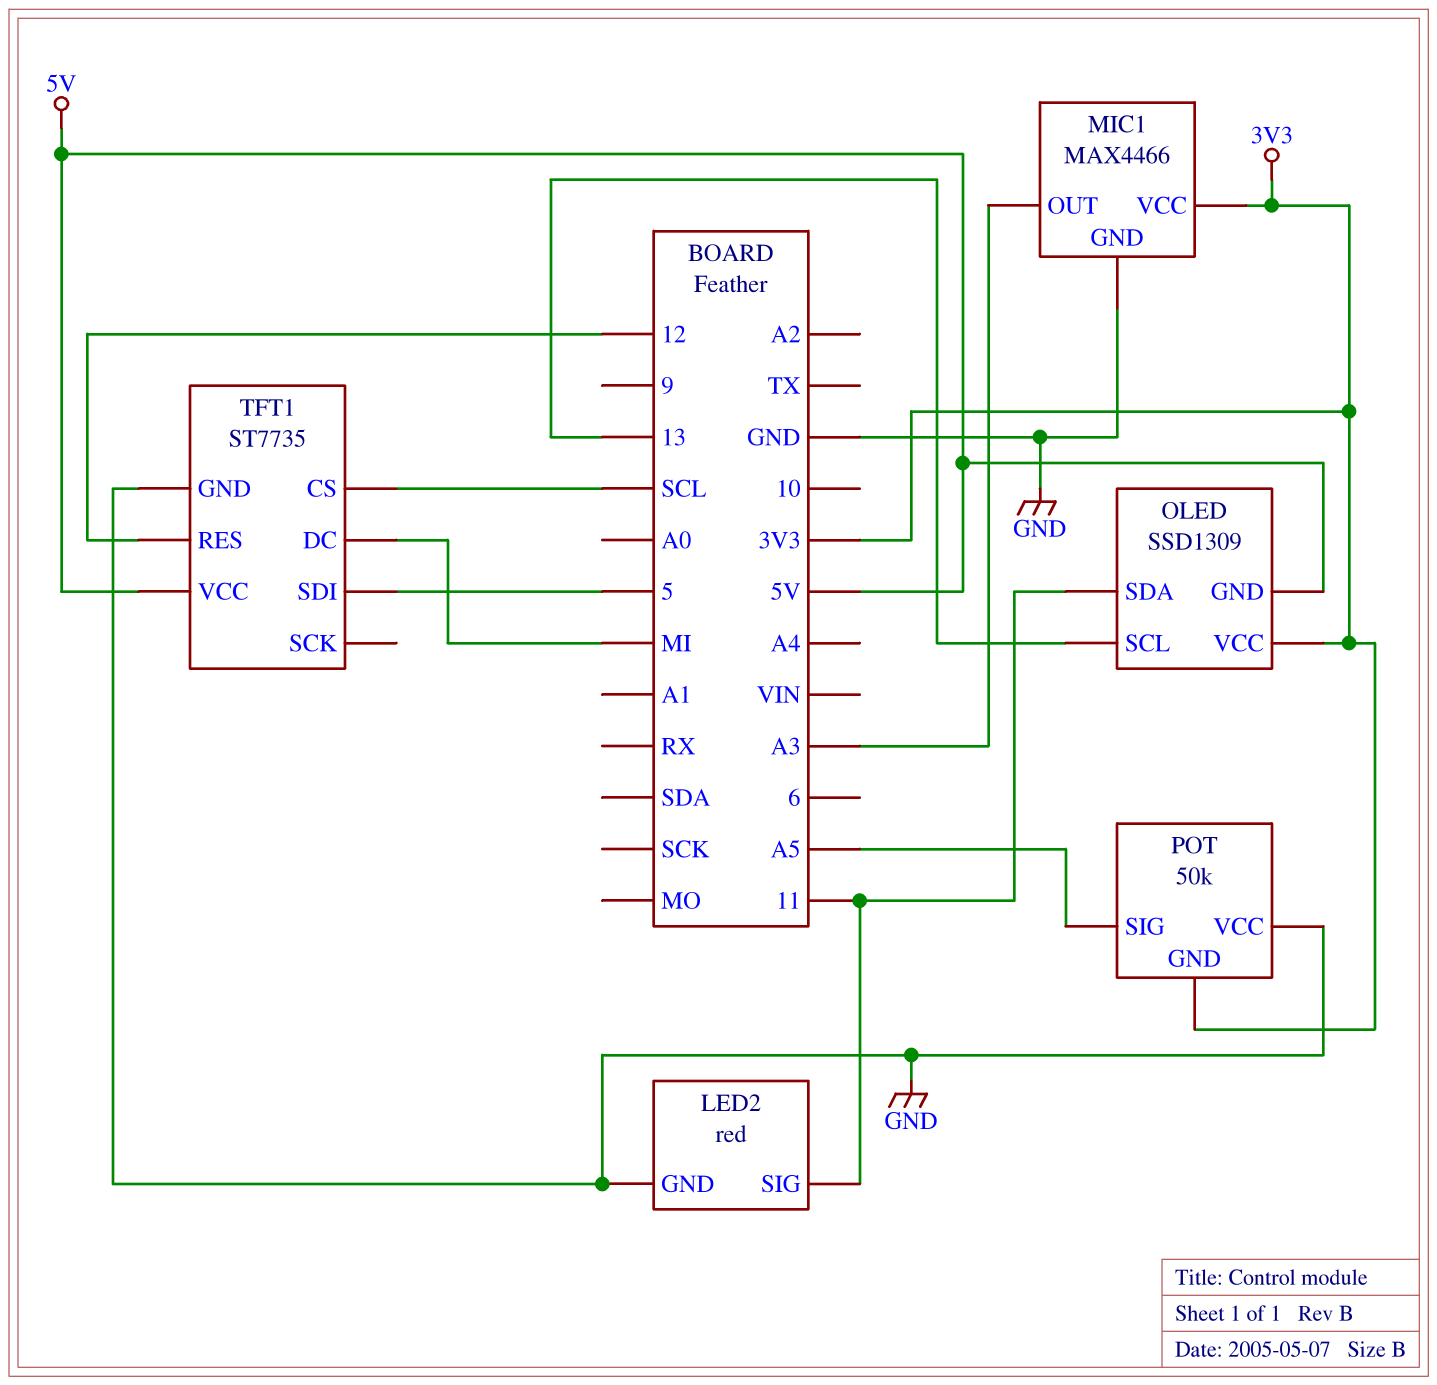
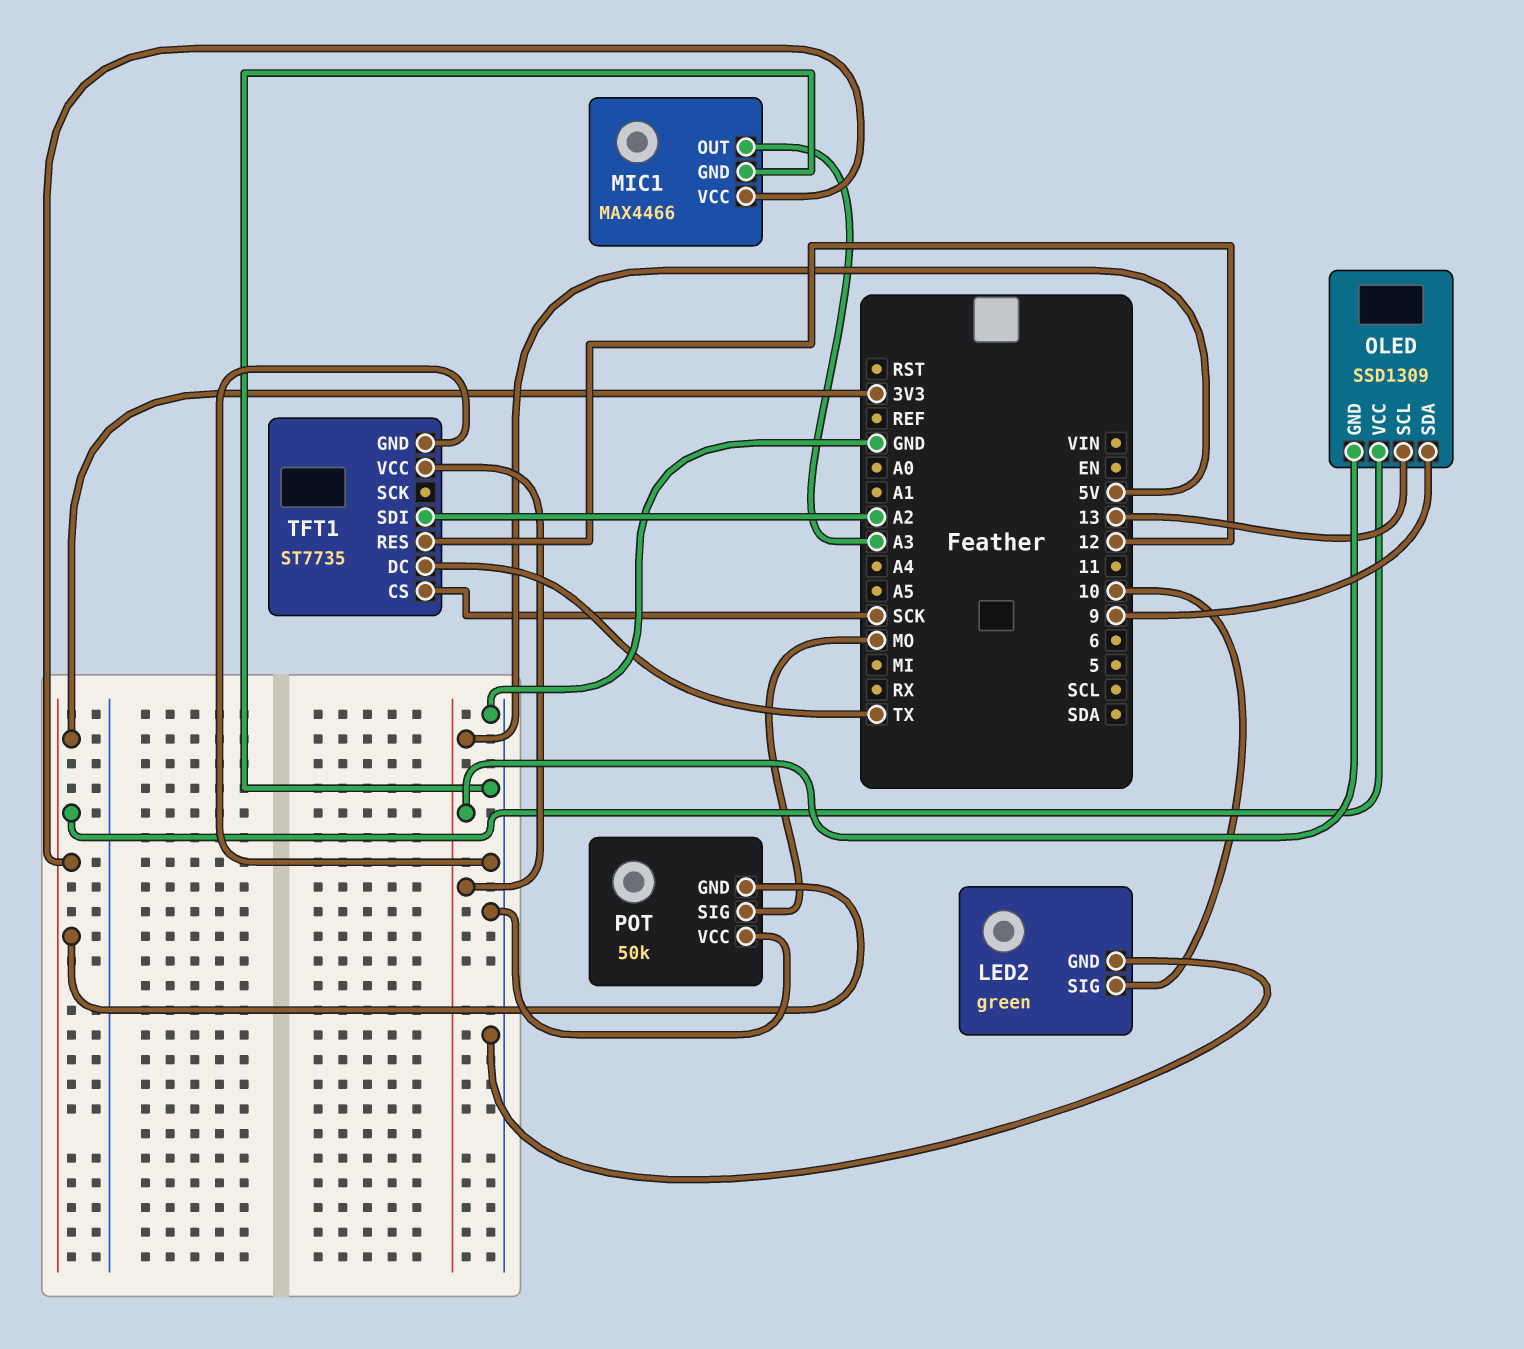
LED2: red -> green
LED2 pin SIG: 11 -> 10
OLED pin SDA: 11 -> 9
POT pin SIG: A5 -> MO
TFT1 pin CS: SCL -> SCK
TFT1 pin DC: MI -> TX
TFT1 pin SDI: 5 -> A2

